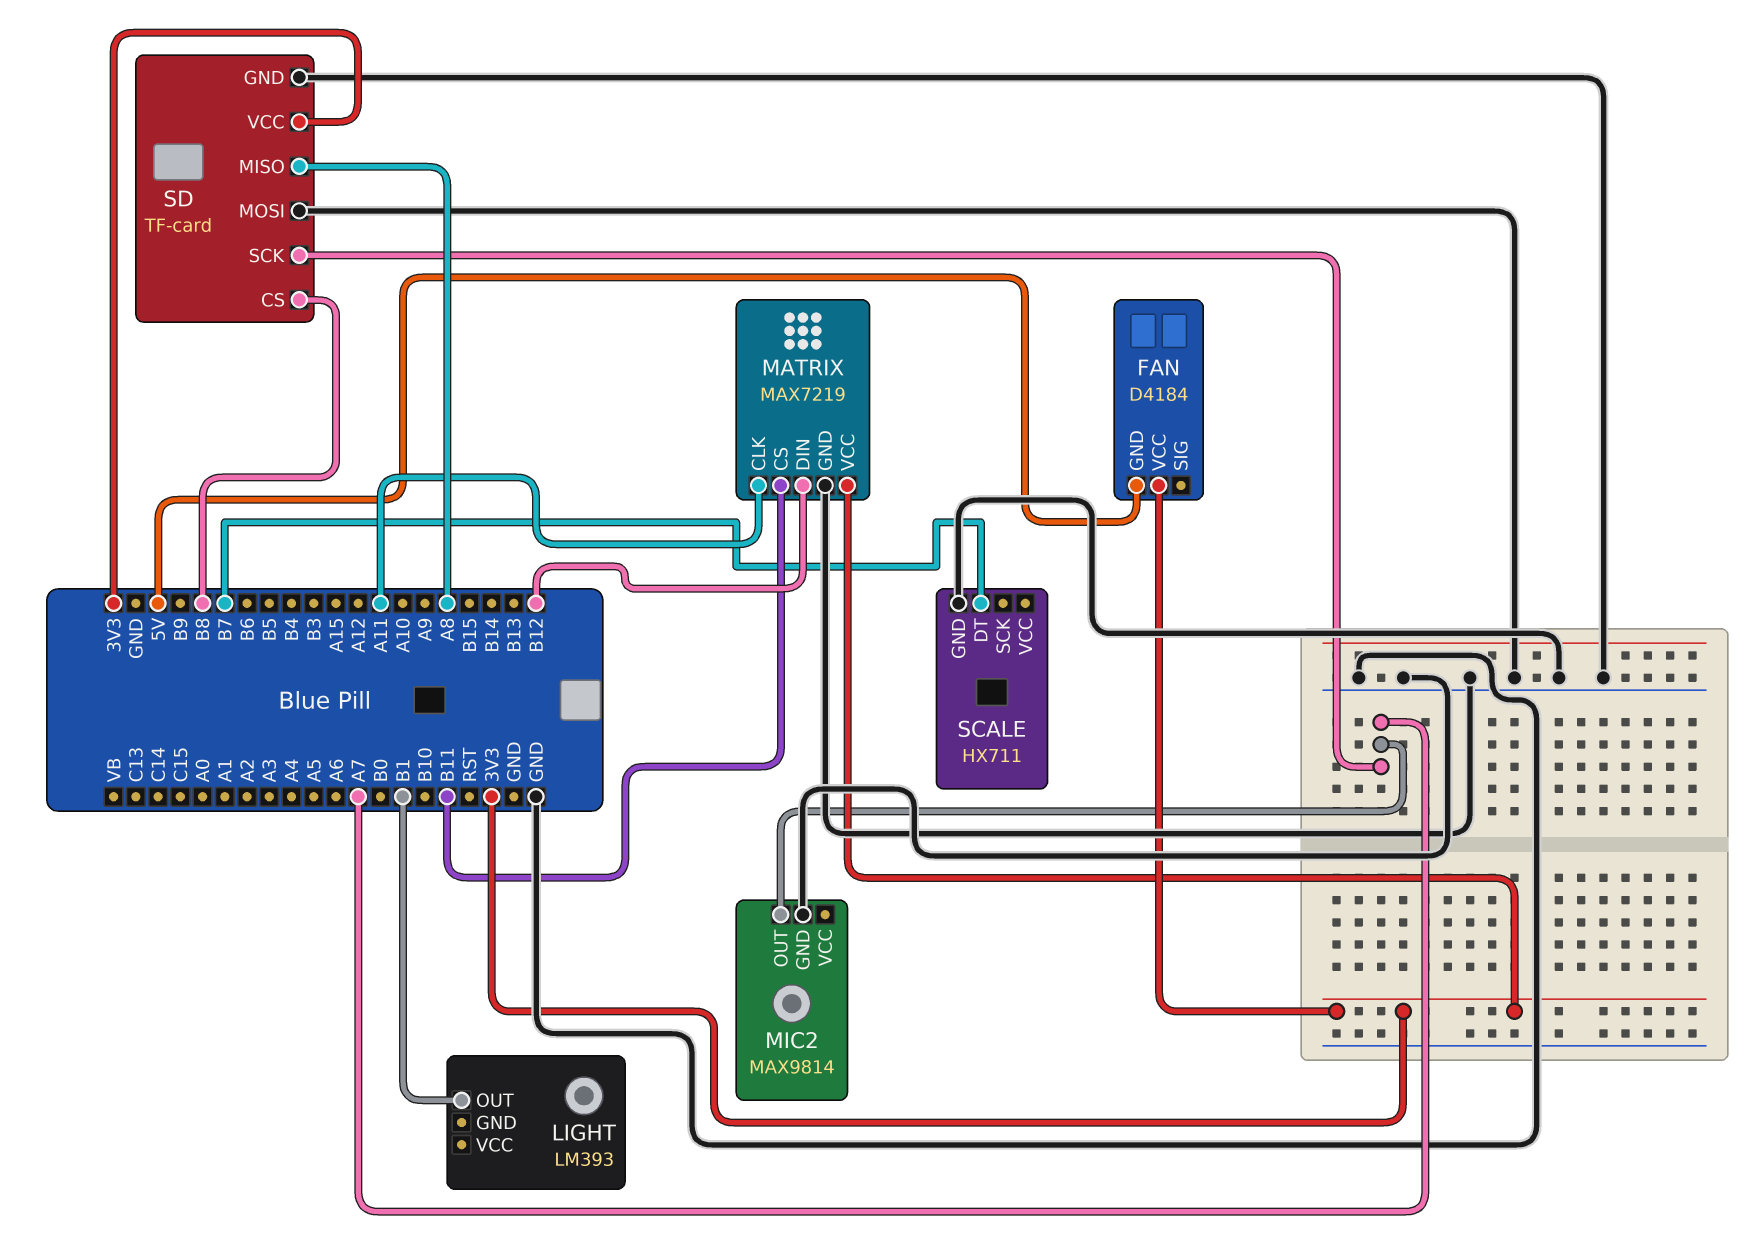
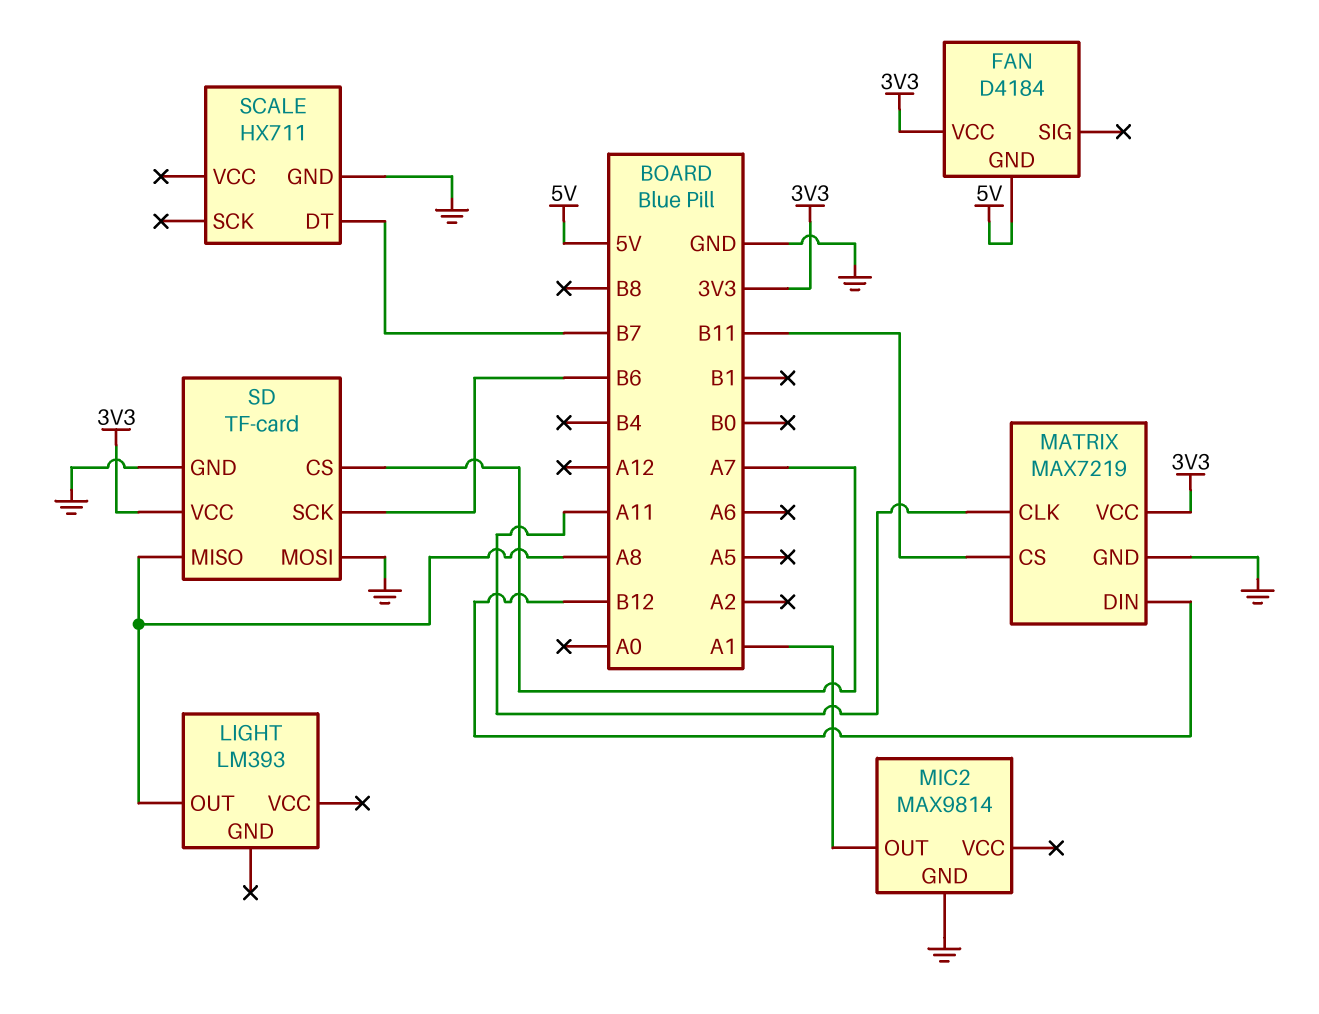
LIGHT pin OUT: B1 -> A8
MIC2 pin OUT: A7 -> A1
SD pin CS: B8 -> A7
SD pin SCK: A7 -> B6

